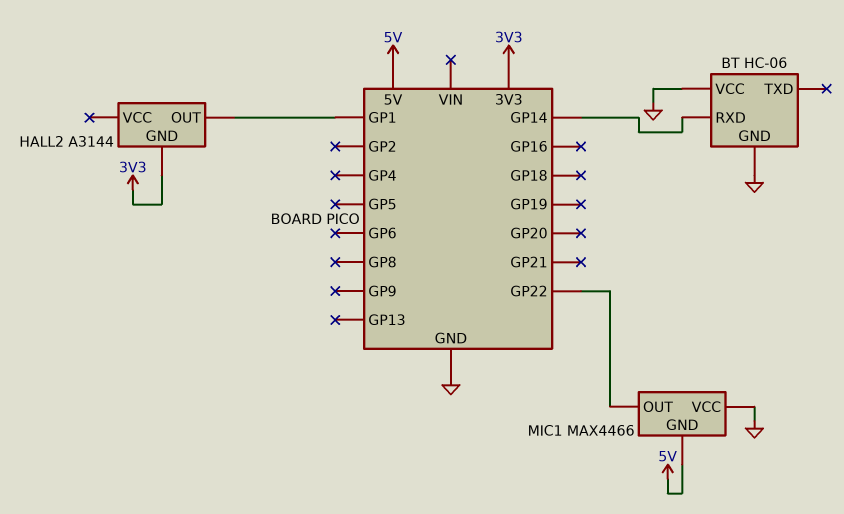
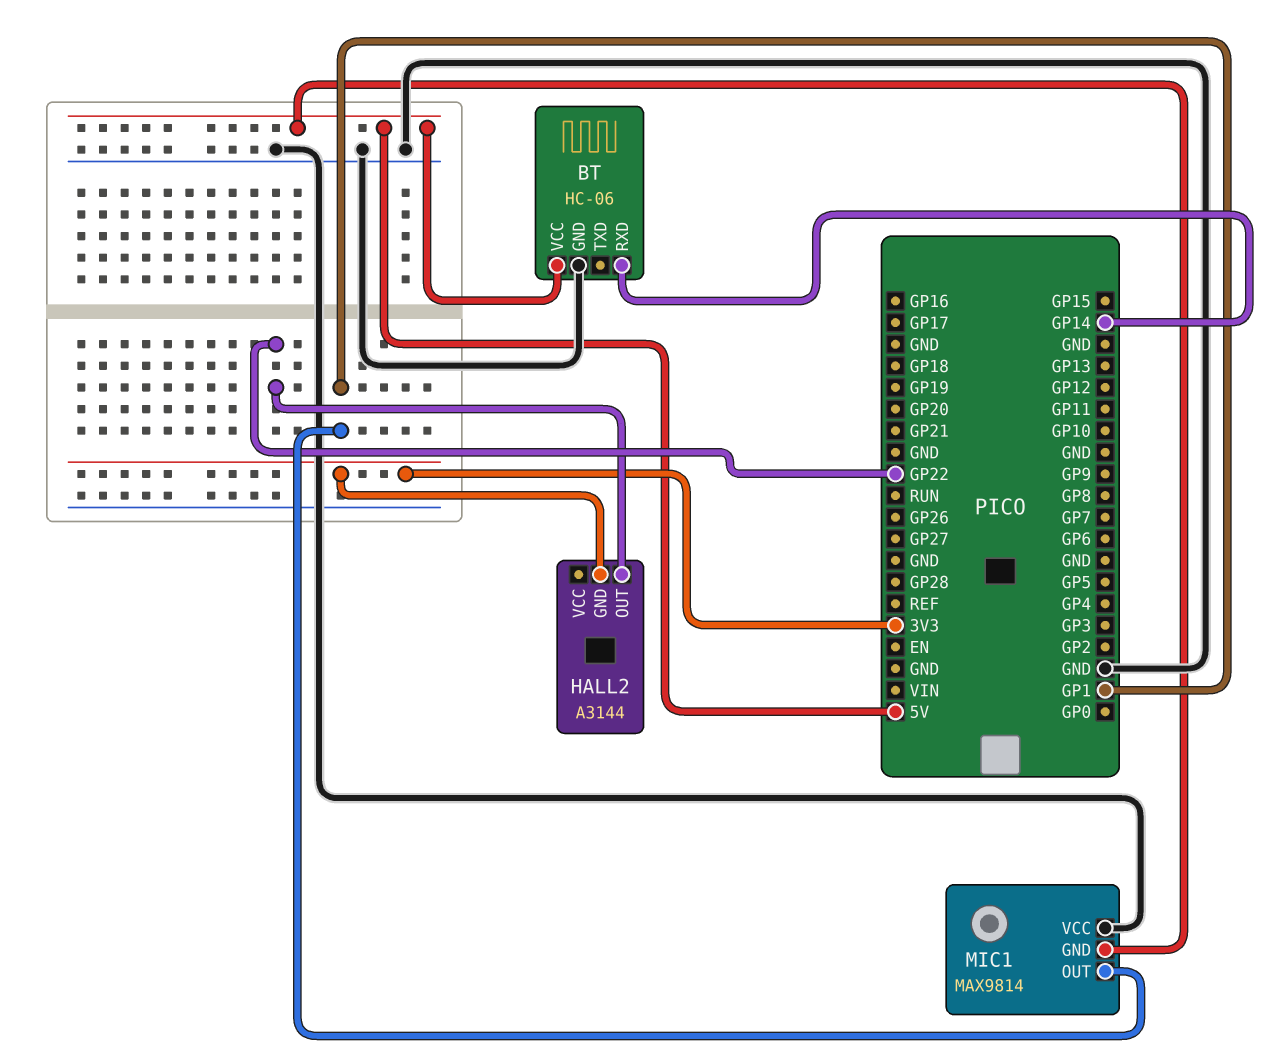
BT pin VCC: GND -> 5V
HALL2 pin OUT: GP1 -> GP22
MIC1: MAX4466 -> MAX9814
MIC1 pin OUT: GP22 -> GP1

